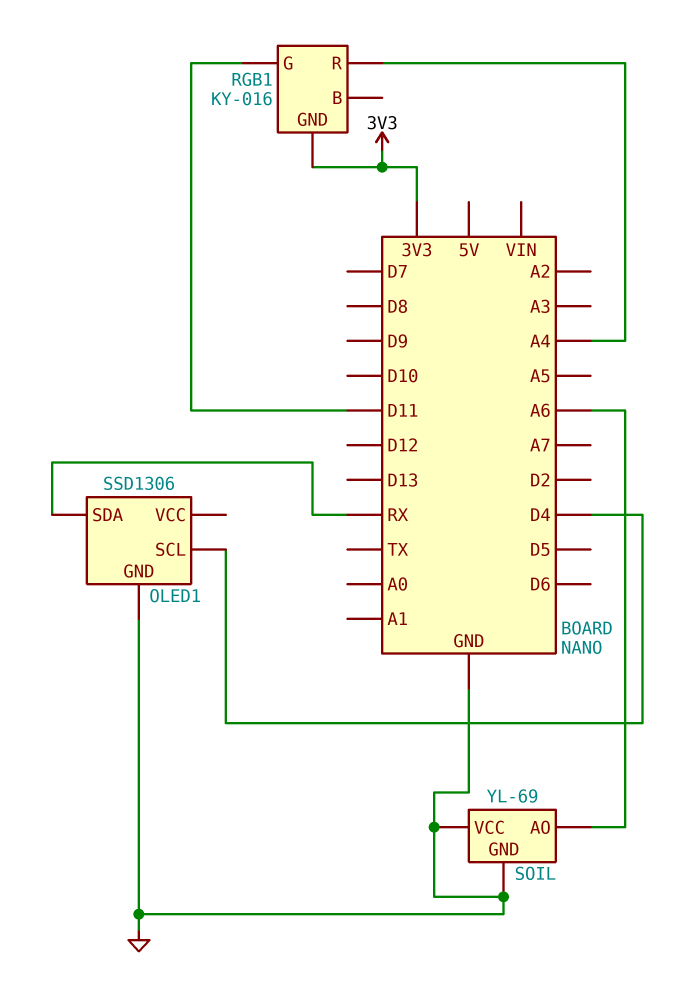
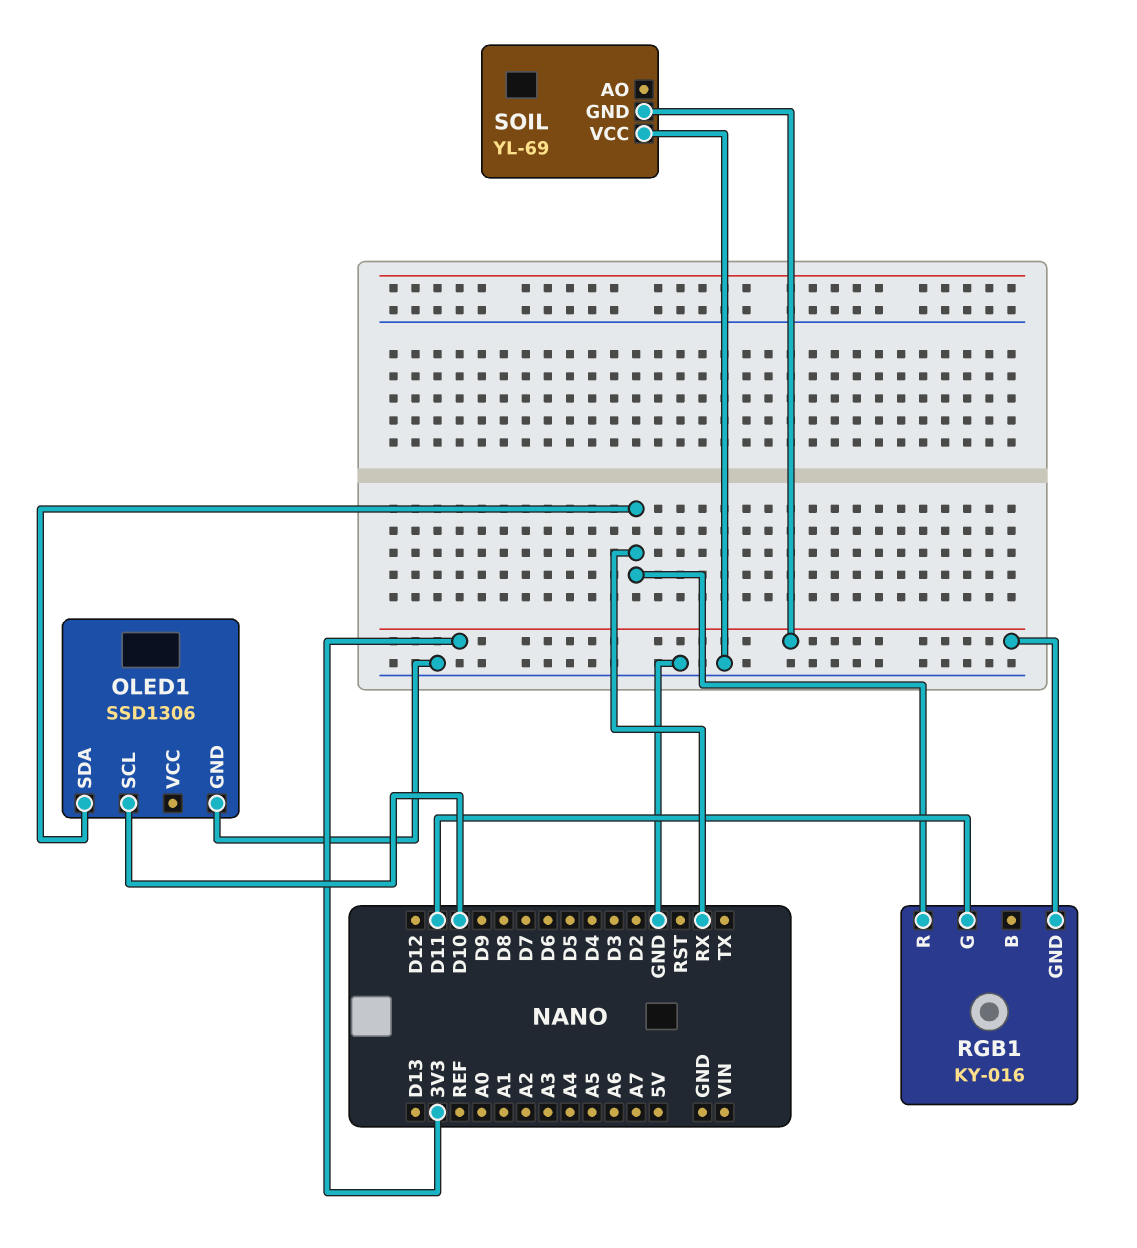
OLED1 pin SCL: D4 -> D10
RGB1 pin R: A4 -> RX
SOIL pin AO: A6 -> none
SOIL pin GND: GND -> 3V3

